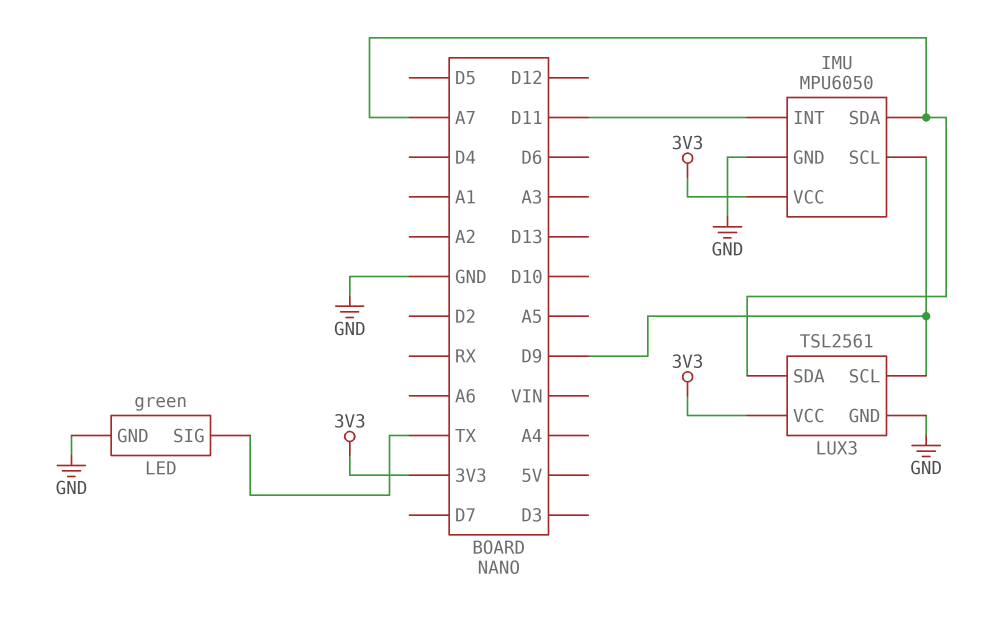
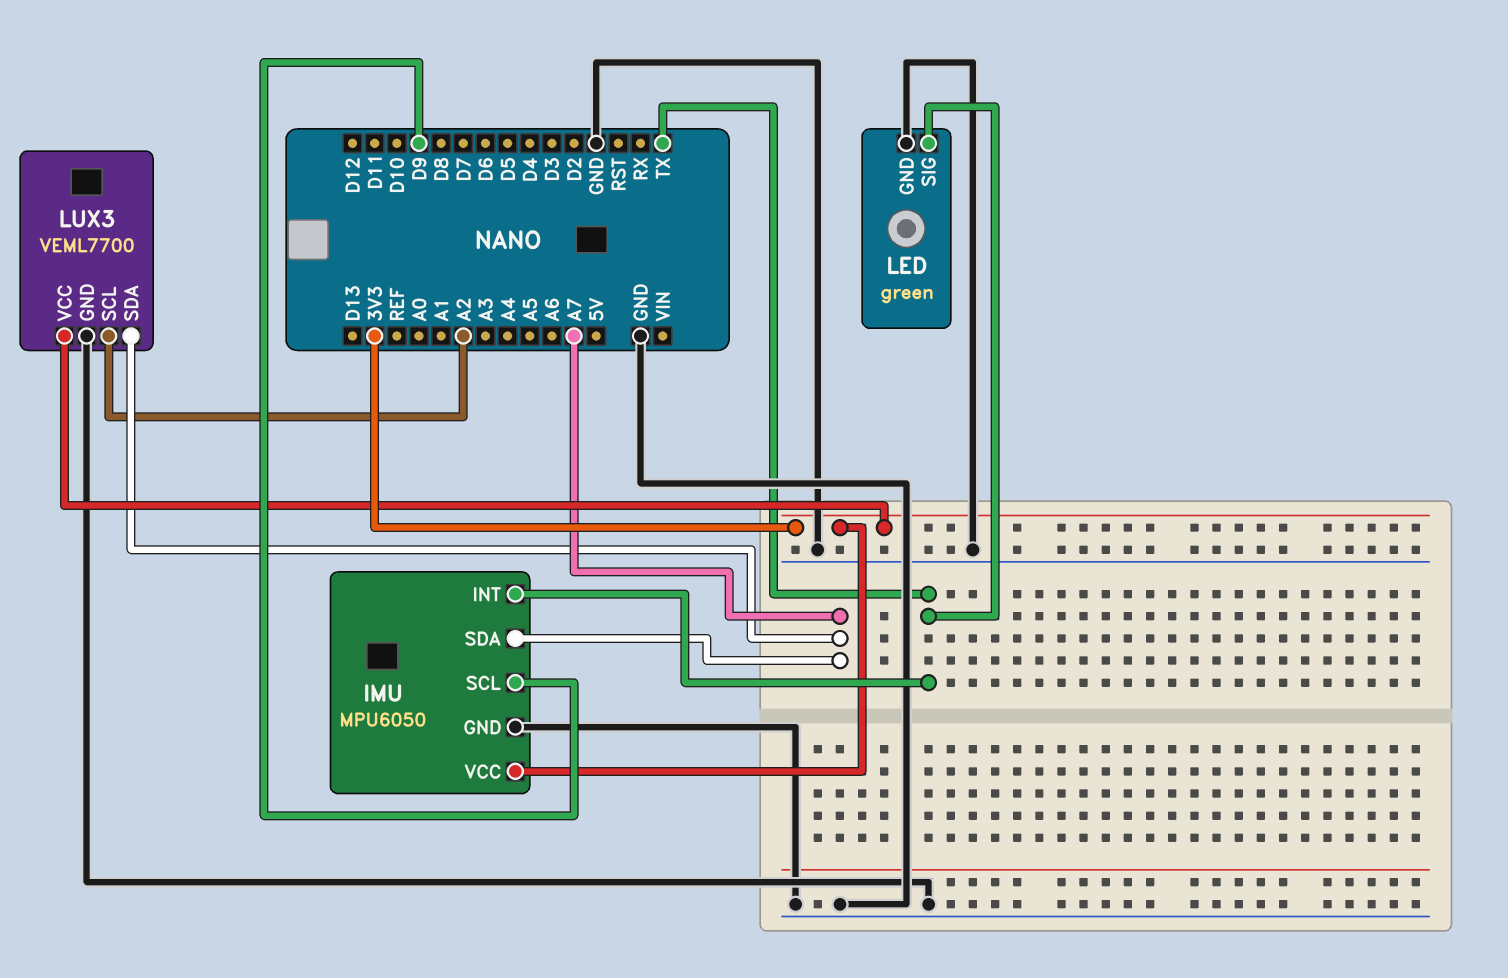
IMU pin INT: D11 -> TX
LUX3: TSL2561 -> VEML7700
LUX3 pin SCL: D9 -> A2

